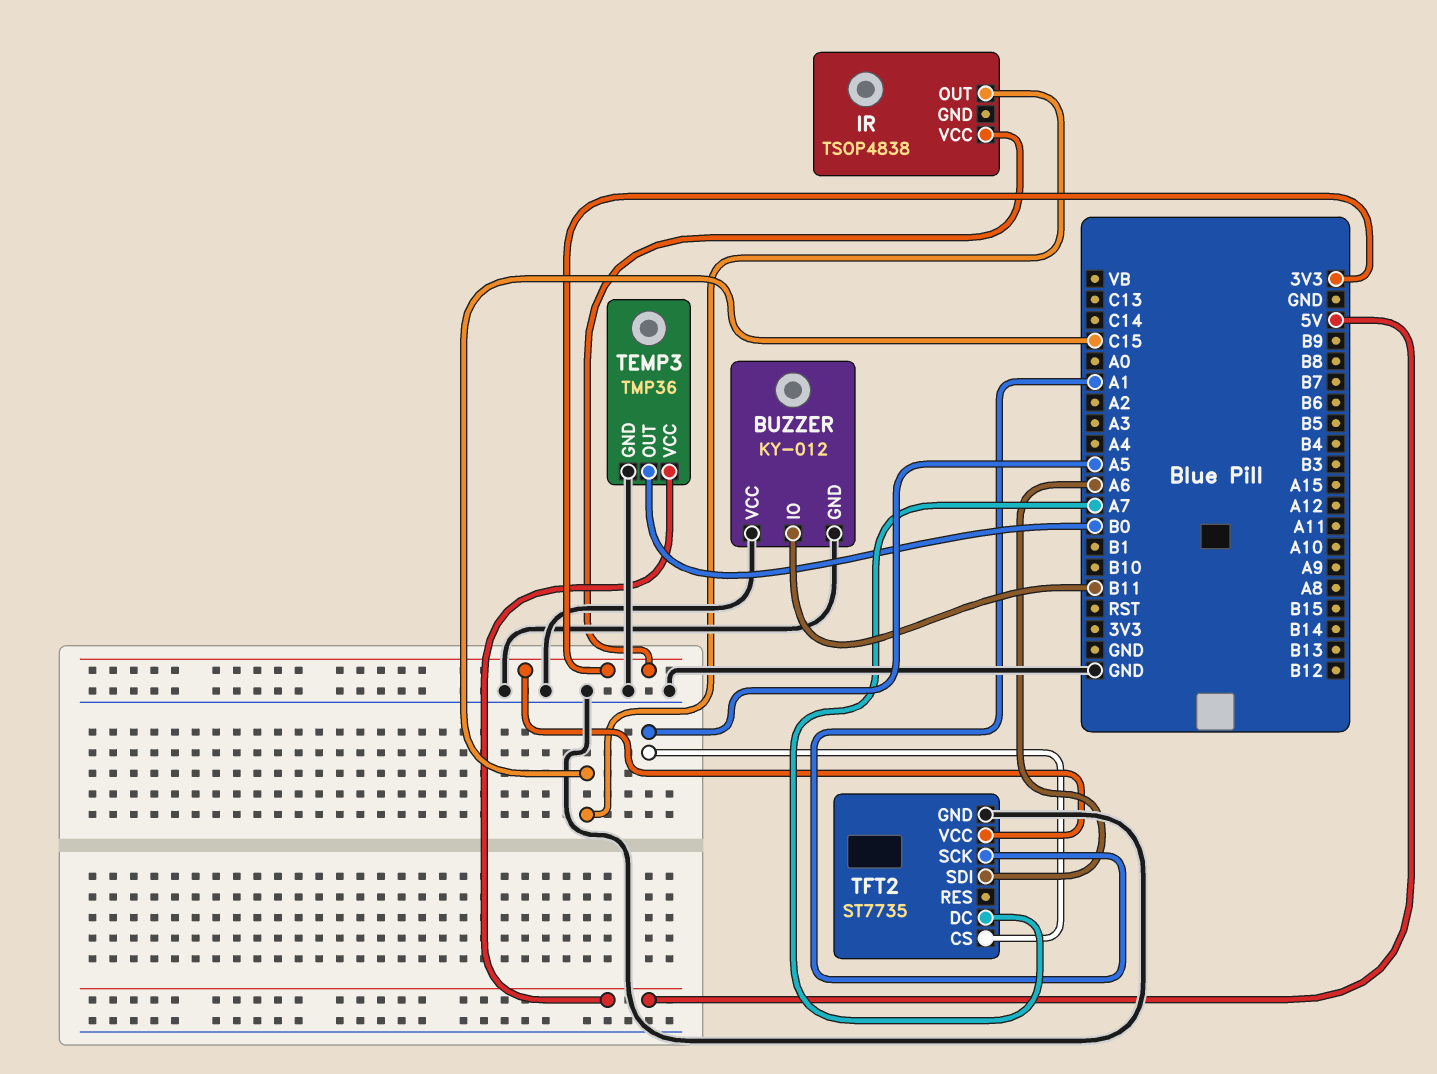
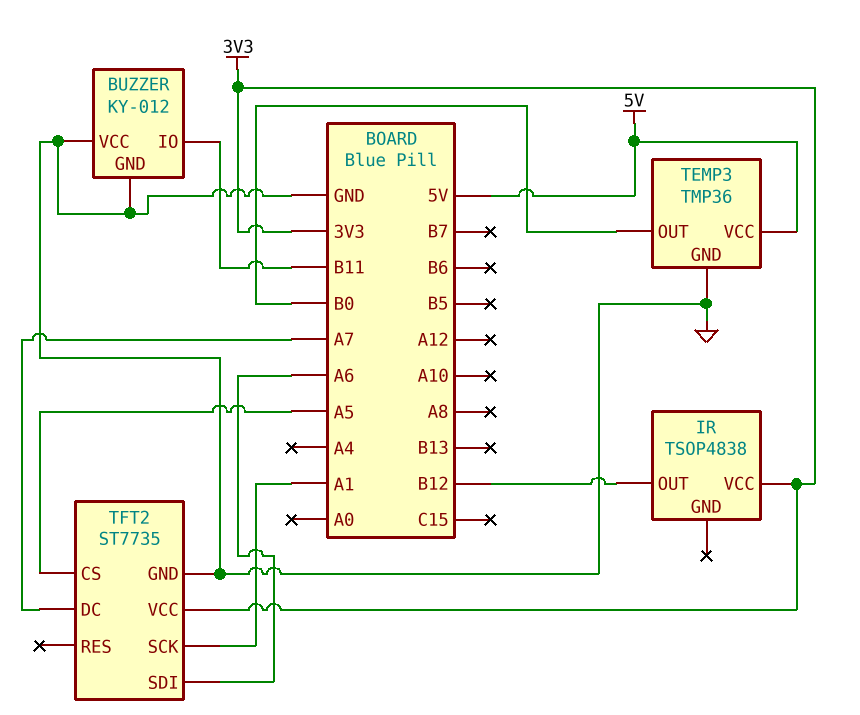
IR pin OUT: C15 -> B12

